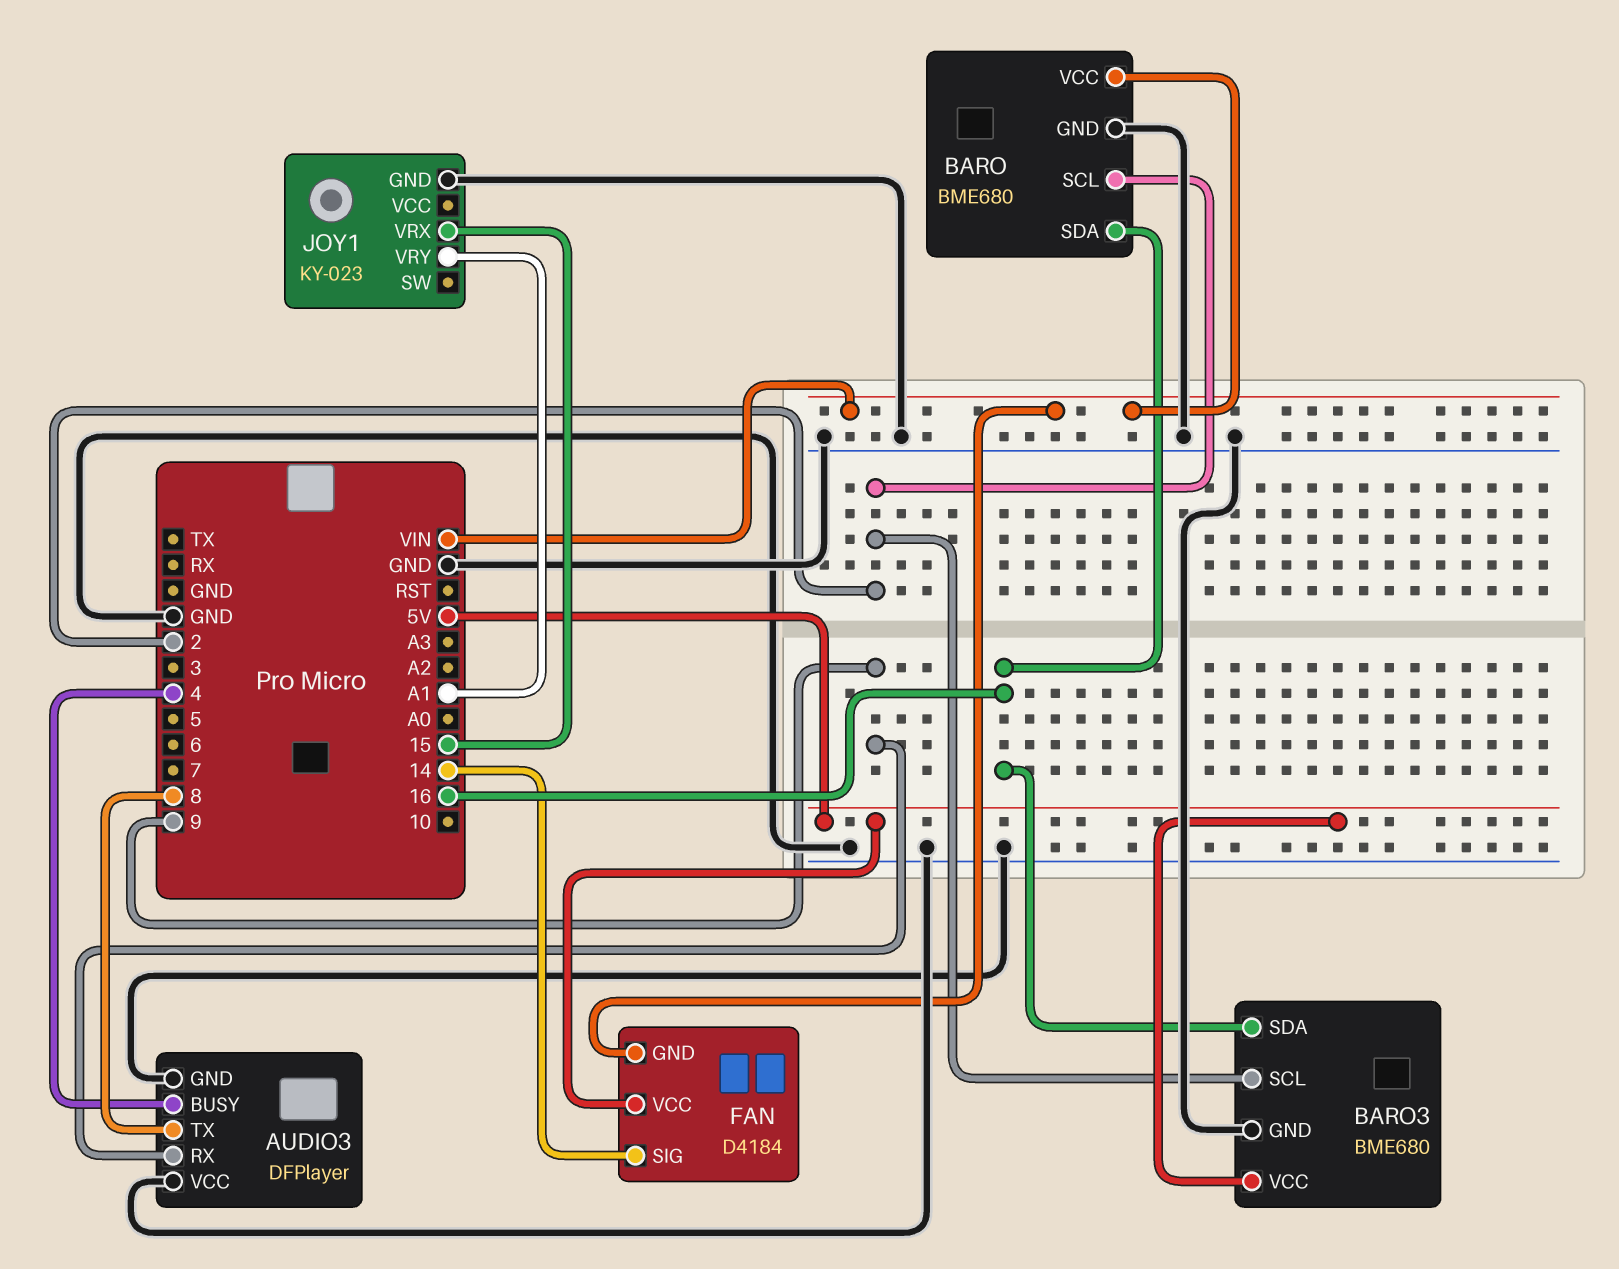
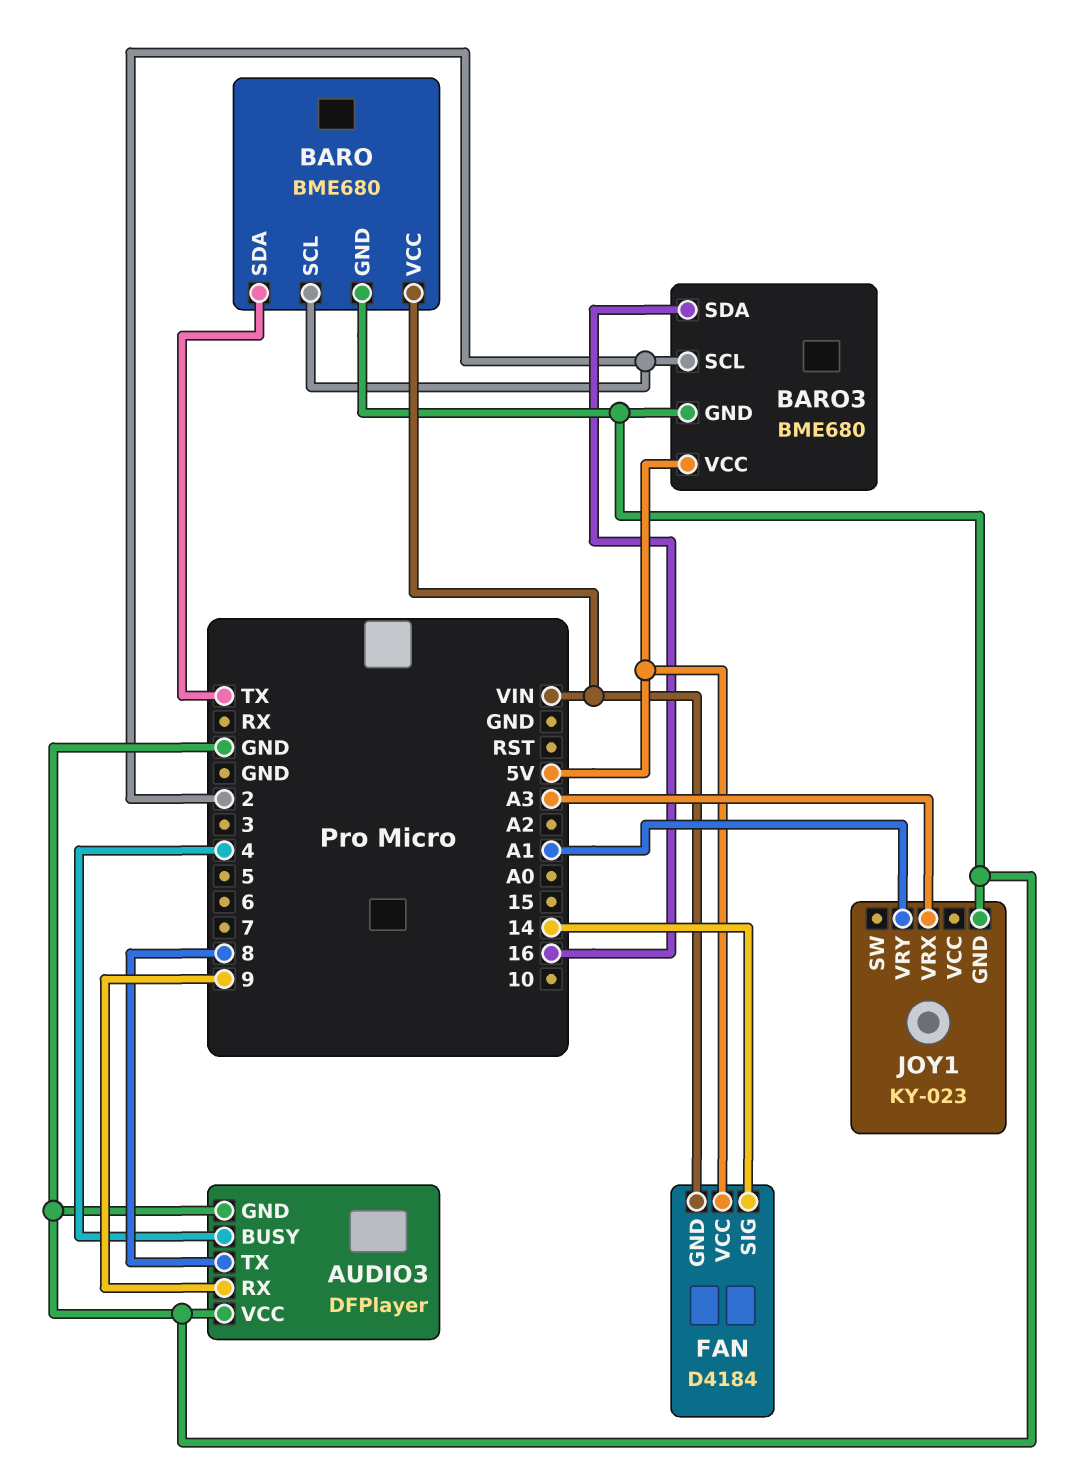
BARO pin SDA: 16 -> TX
JOY1 pin VRX: 15 -> A3

